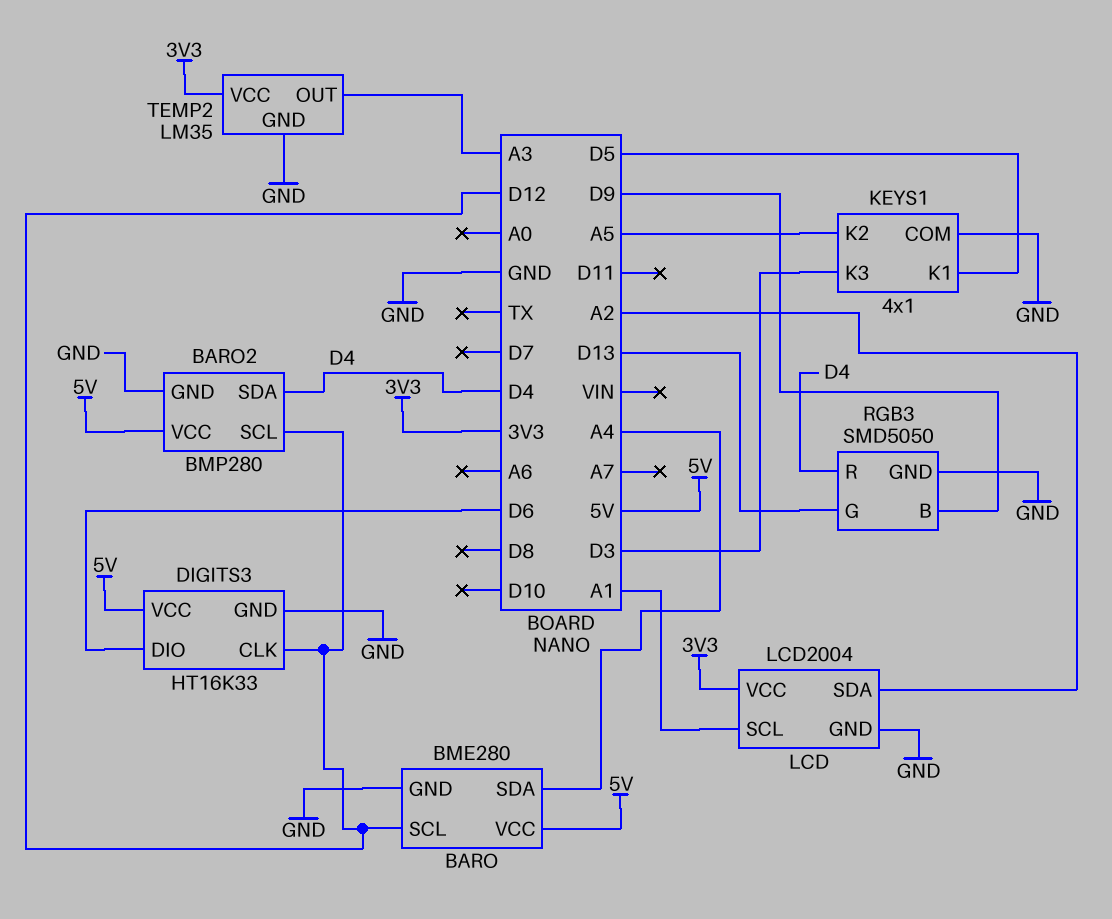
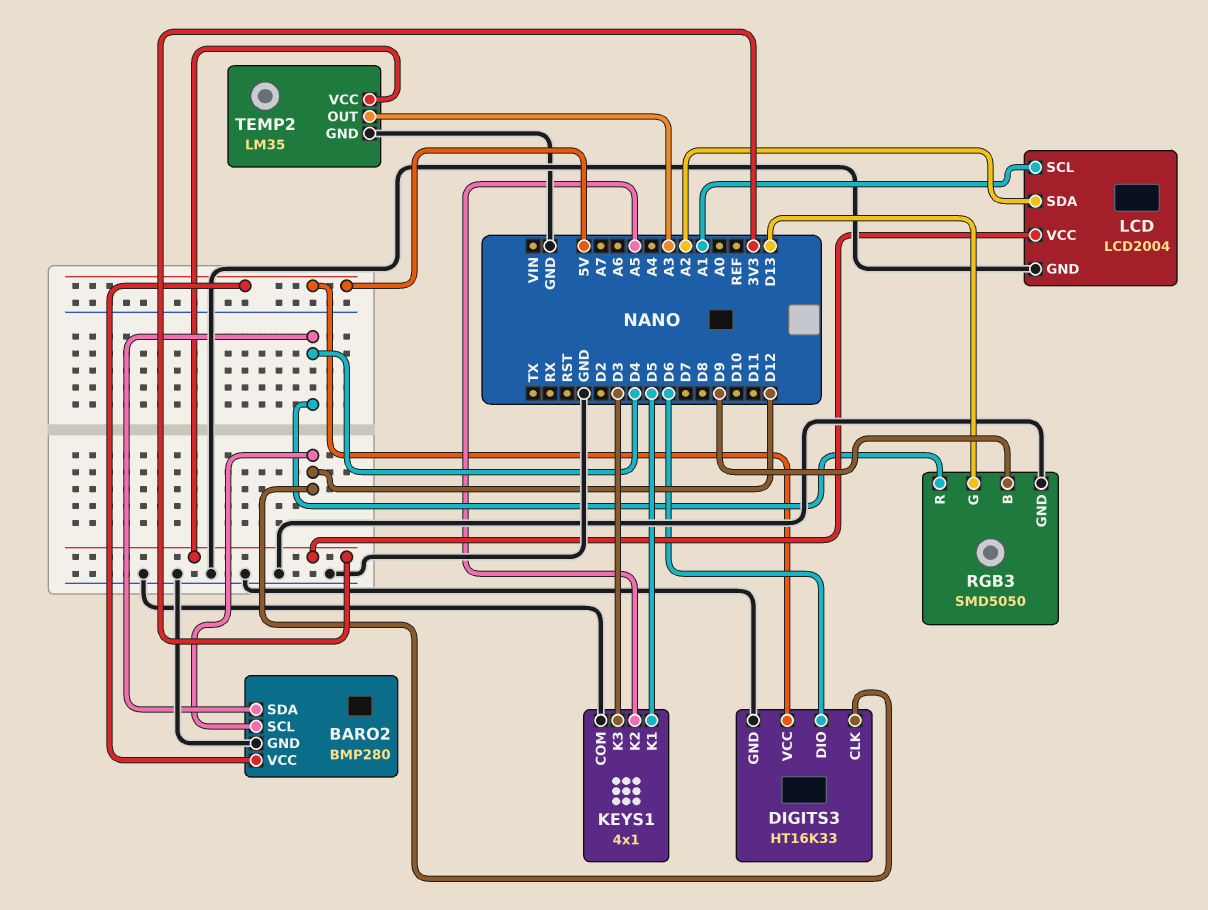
BARO: BME280 -> none
BARO pin GND: GND -> none
BARO pin SCL: D12 -> none
BARO pin SDA: A4 -> none
BARO pin VCC: 5V -> none

